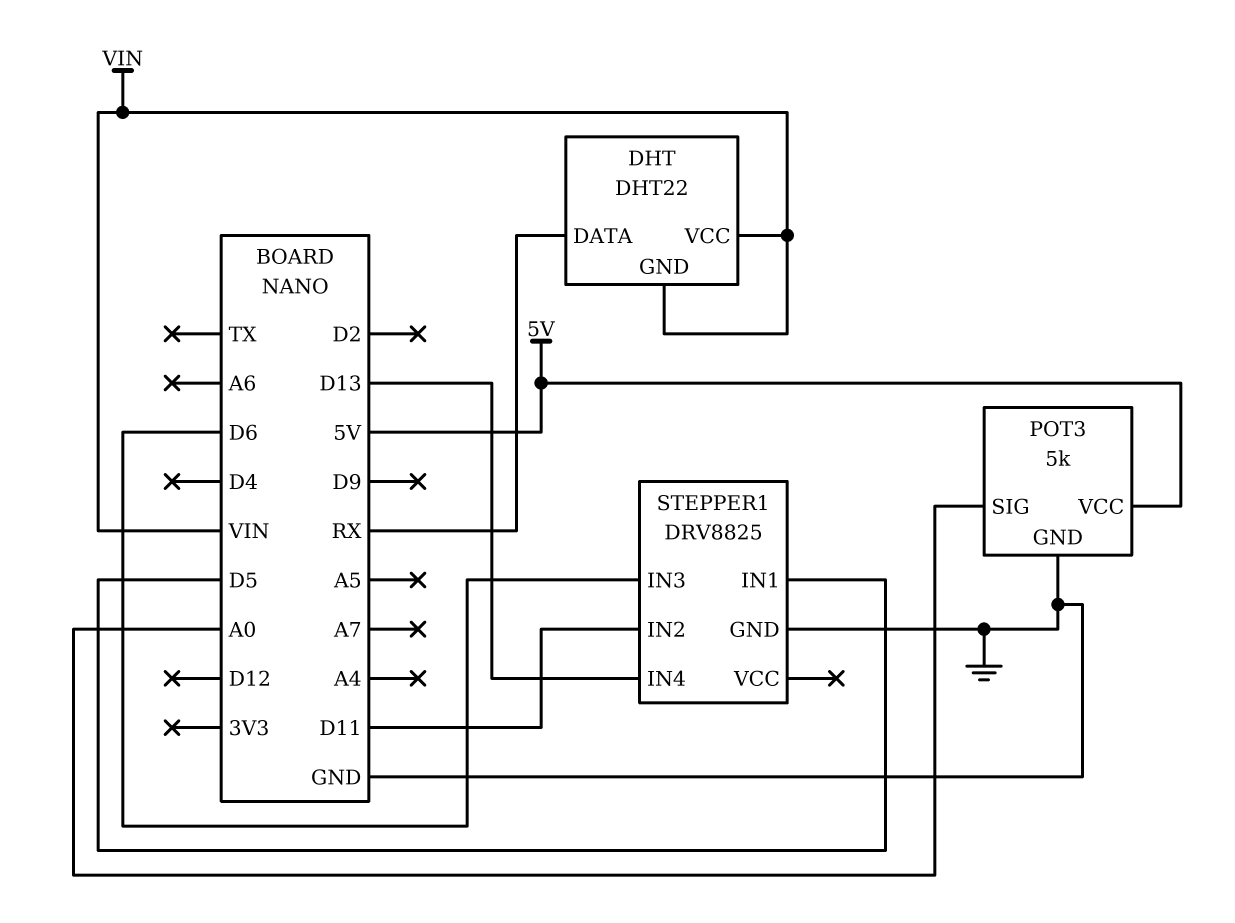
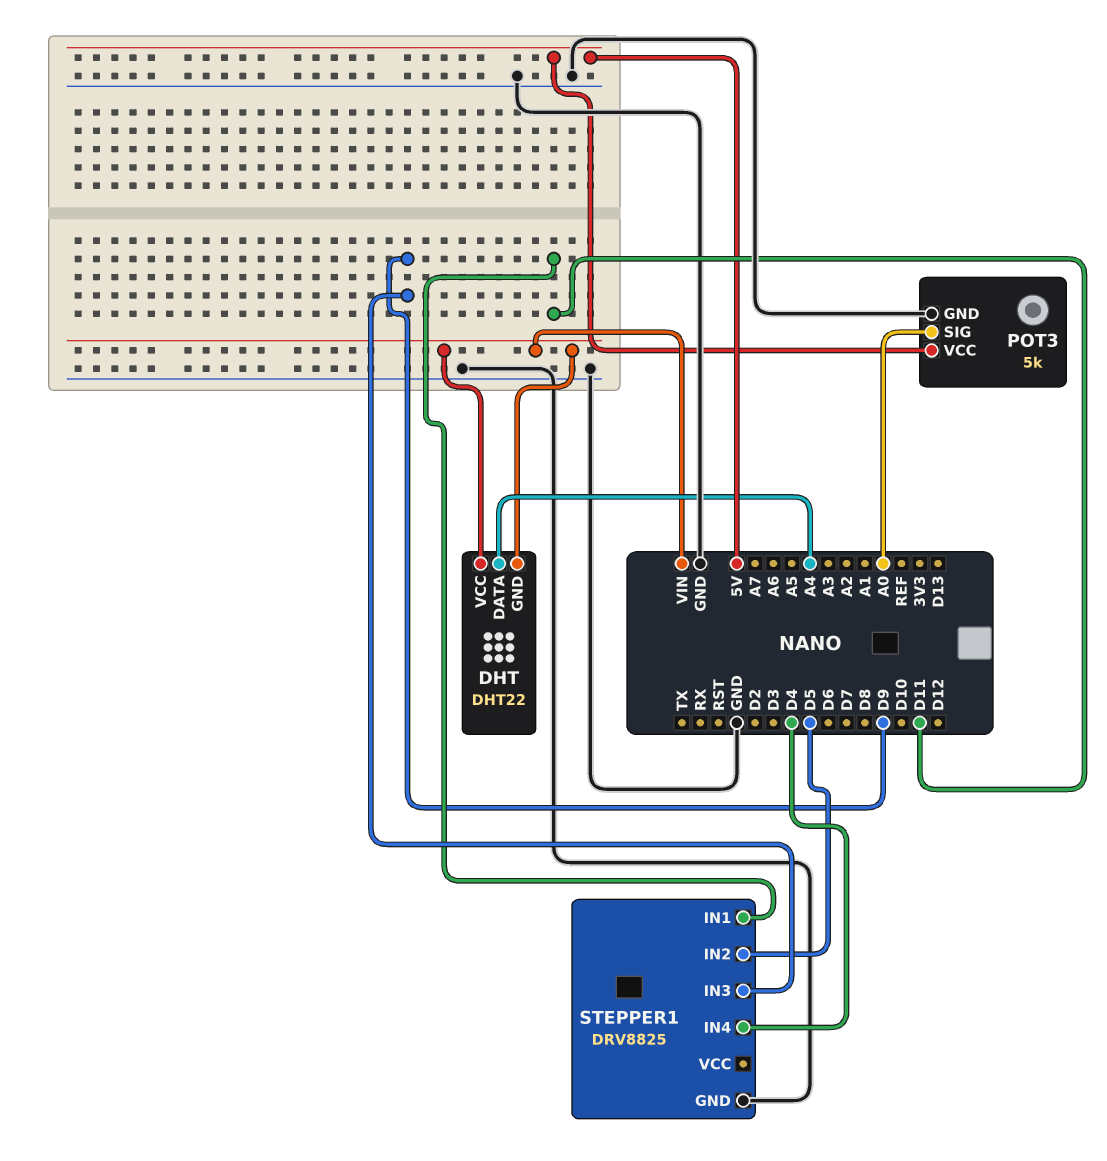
DHT pin DATA: RX -> A4
STEPPER1 pin IN1: D5 -> D11
STEPPER1 pin IN2: D11 -> D5
STEPPER1 pin IN3: D6 -> D9
STEPPER1 pin IN4: D13 -> D4

